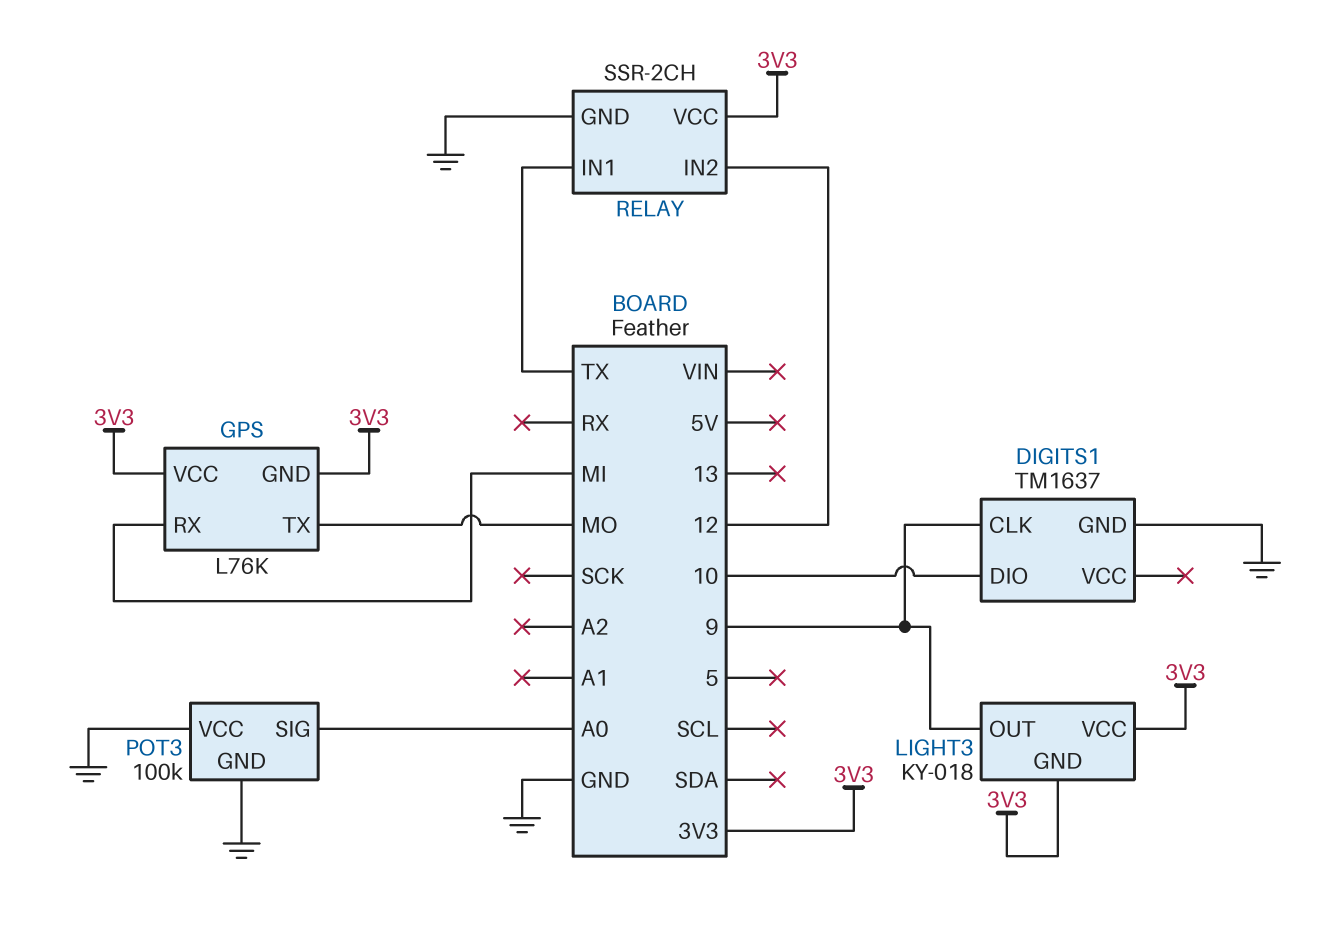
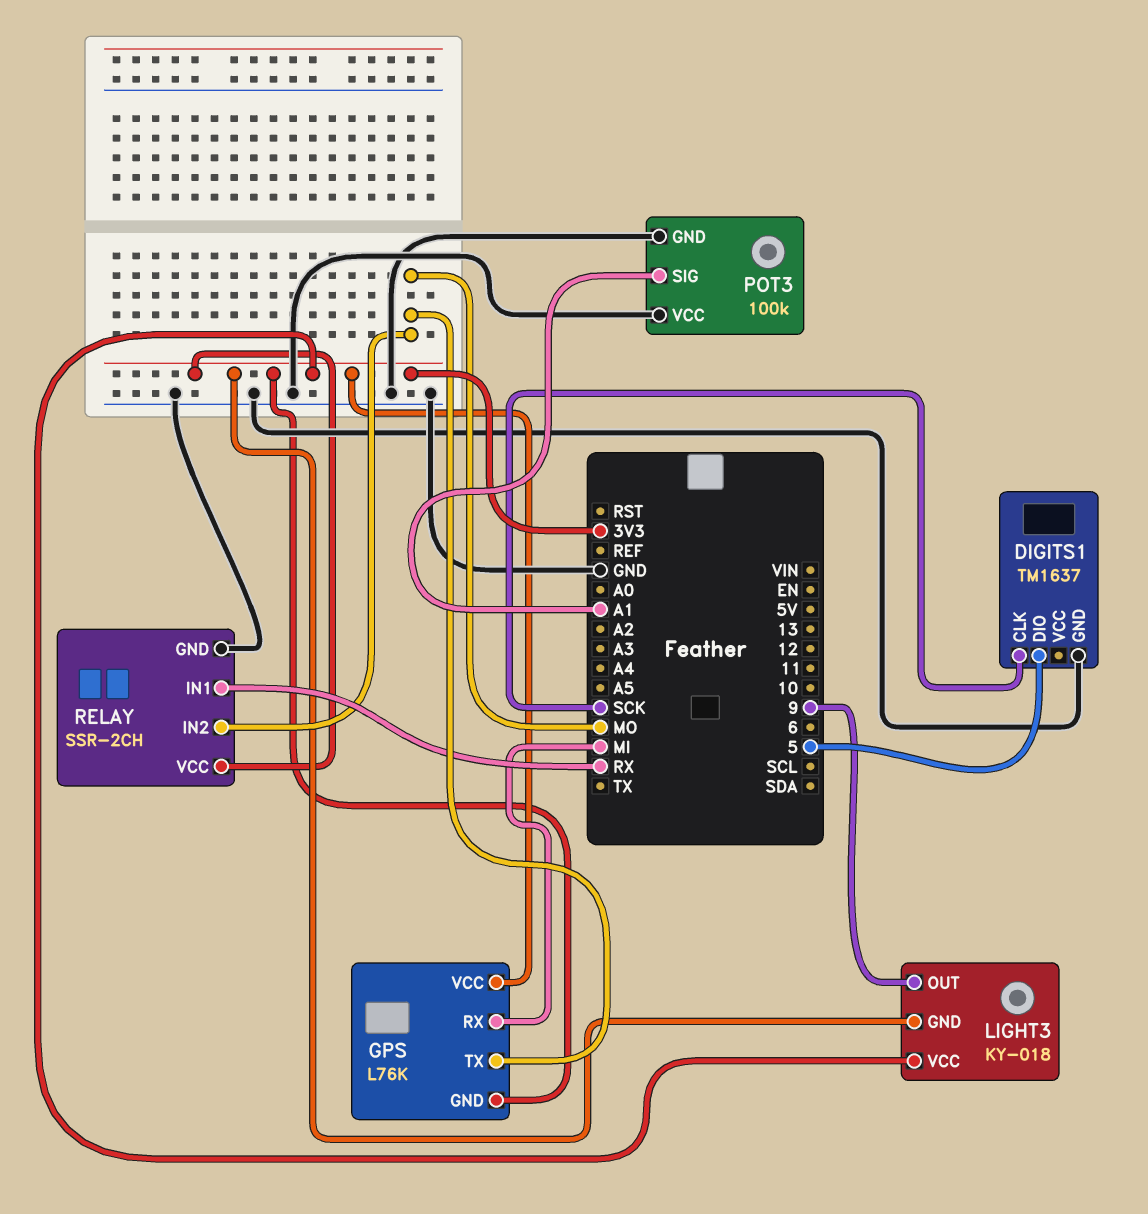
DIGITS1 pin CLK: 9 -> SCK
DIGITS1 pin DIO: 10 -> 5
POT3 pin SIG: A0 -> A1
RELAY pin IN1: TX -> RX
RELAY pin IN2: 12 -> MO

